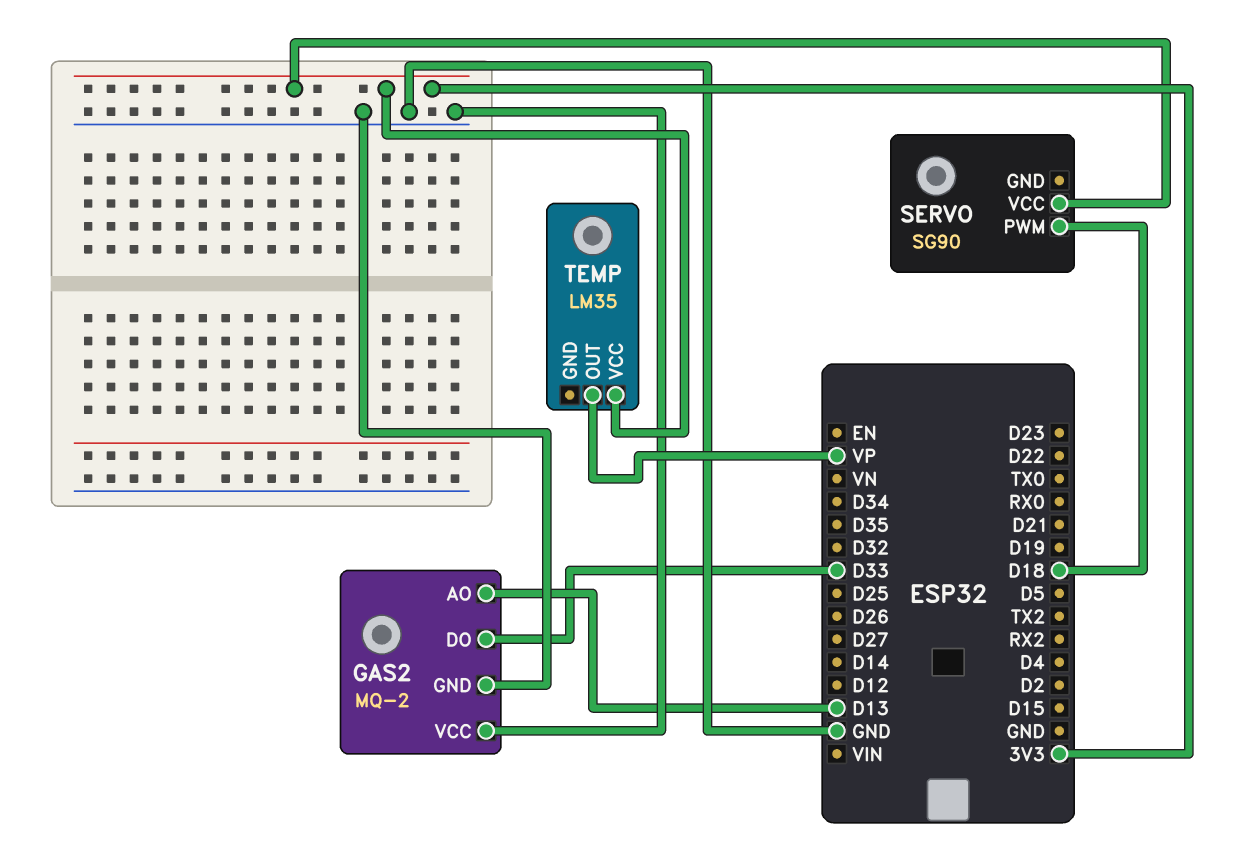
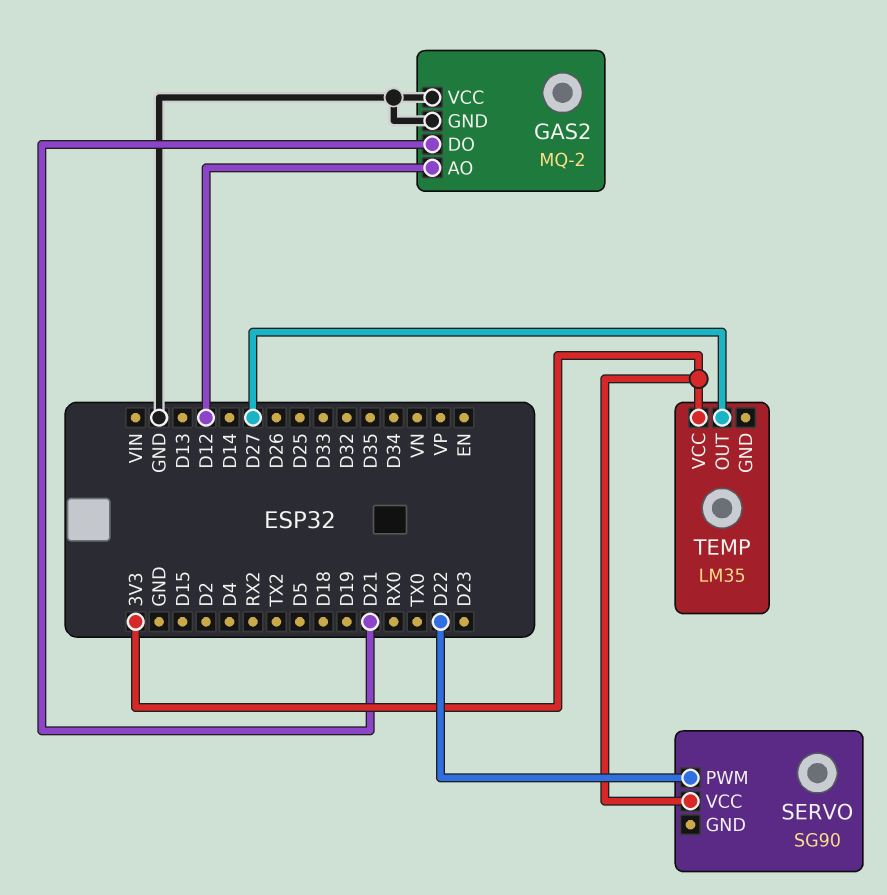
GAS2 pin AO: D13 -> D12
GAS2 pin DO: D33 -> D21
SERVO pin PWM: D18 -> D22
TEMP pin OUT: VP -> D27

